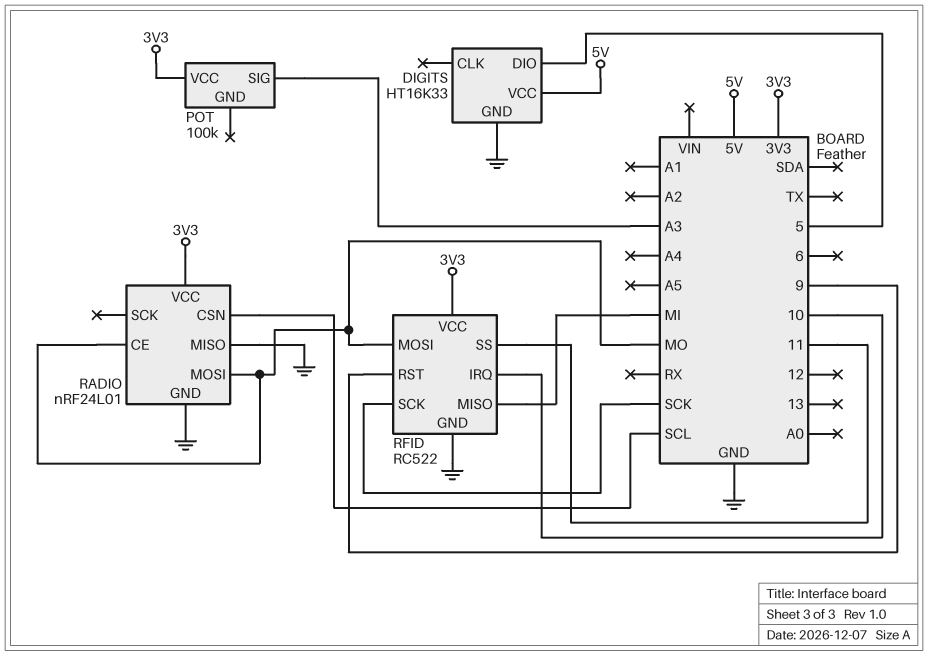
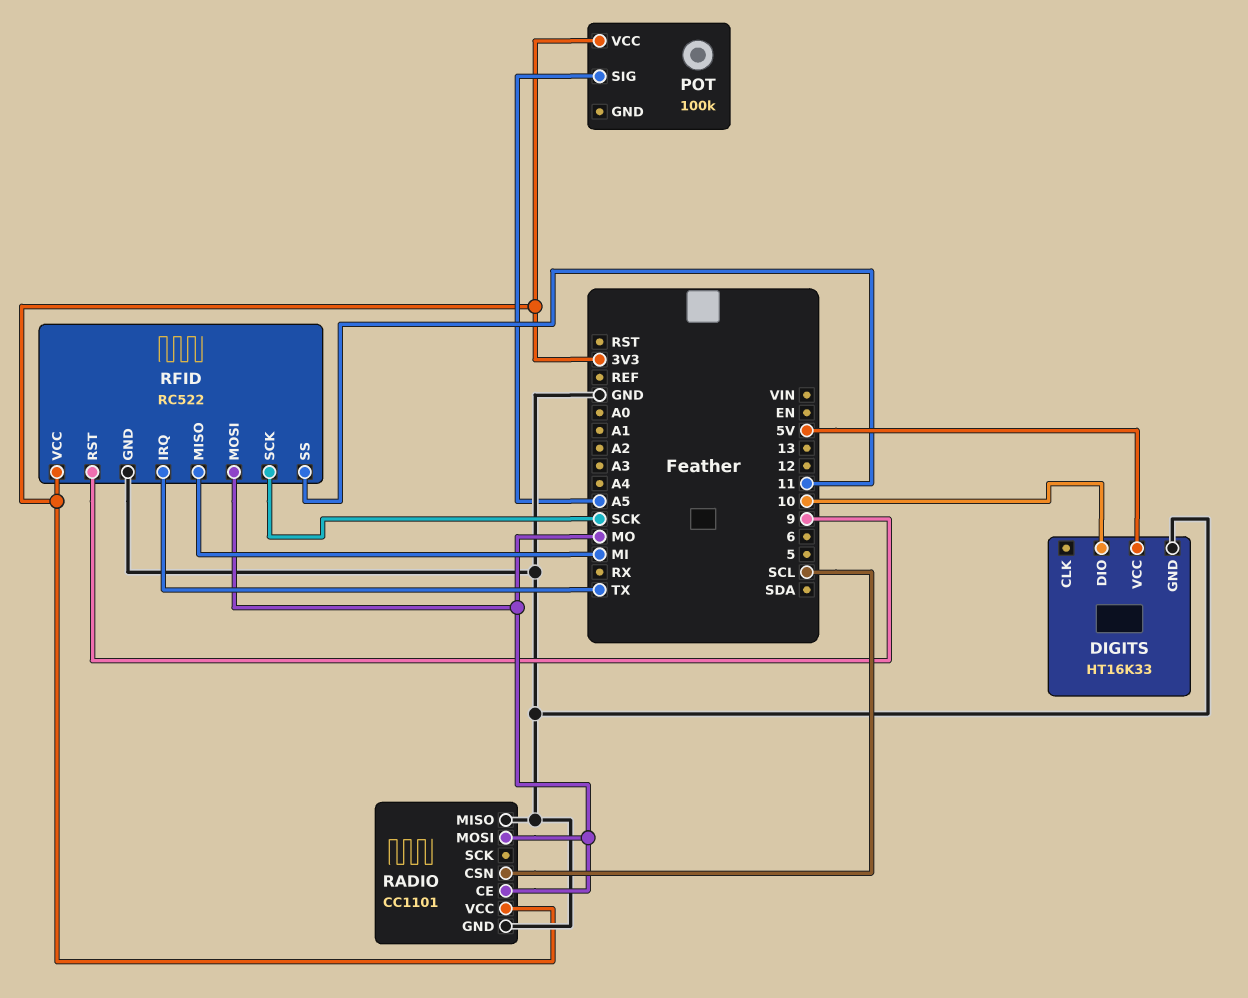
DIGITS pin DIO: 5 -> 10
POT pin SIG: A3 -> A5
RADIO: nRF24L01 -> CC1101
RFID pin IRQ: 10 -> TX

